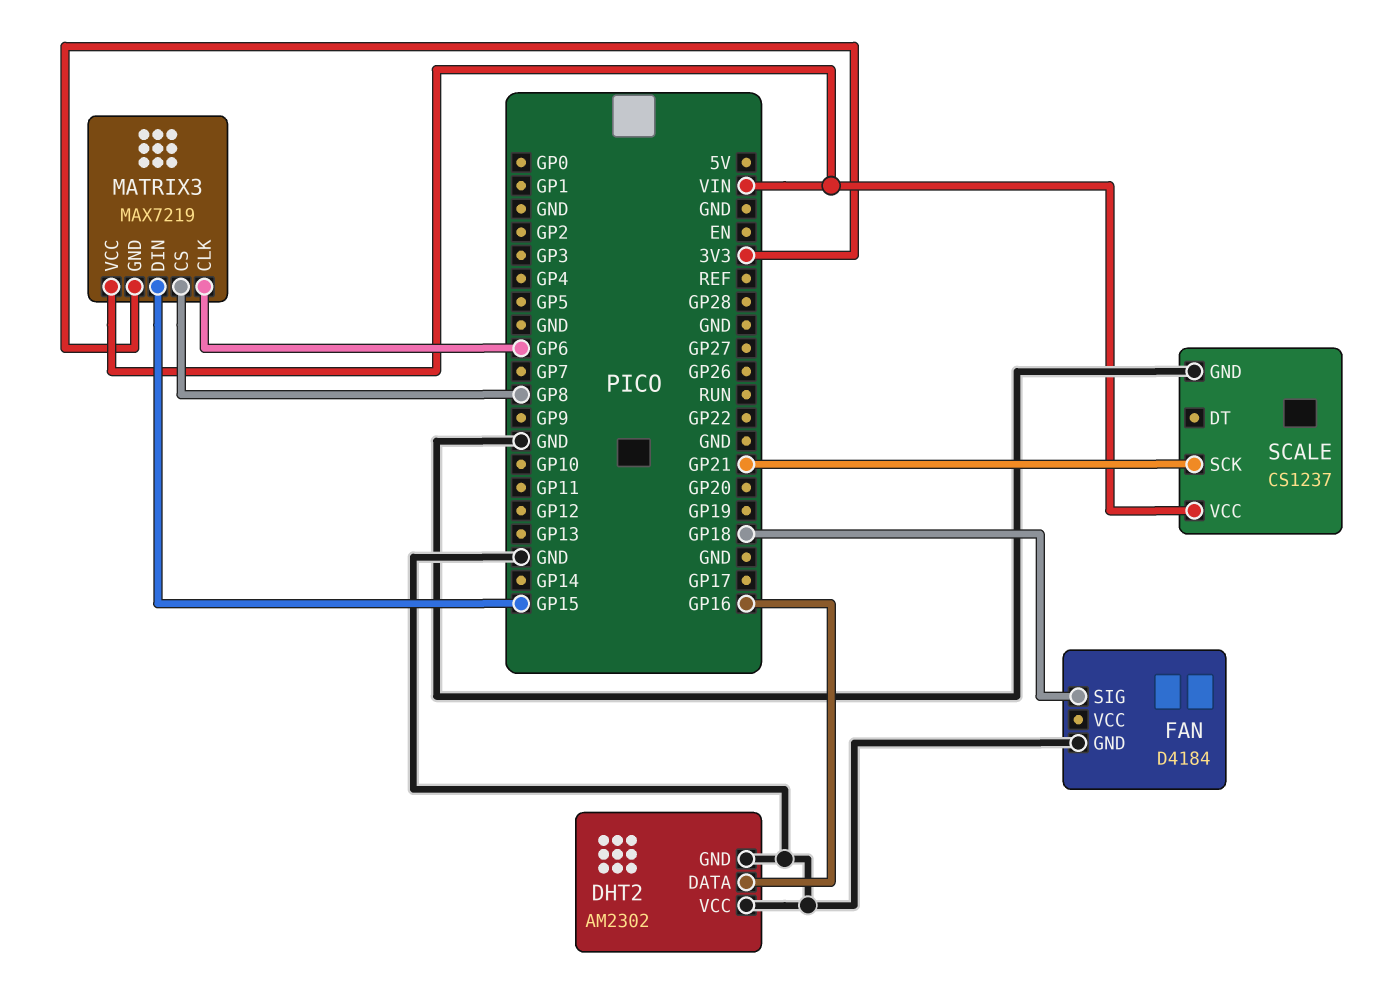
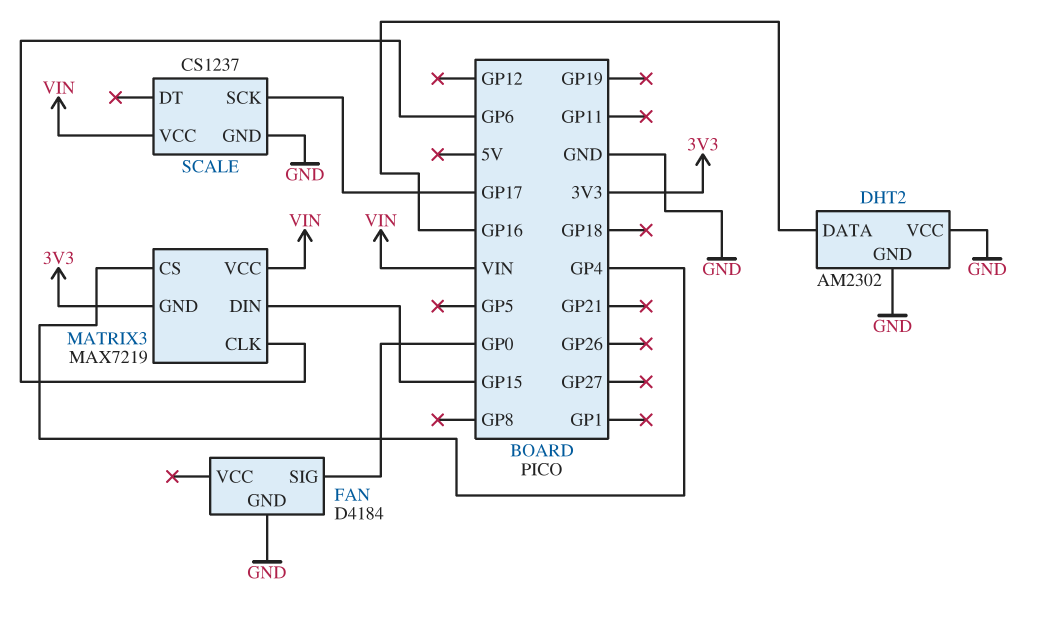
FAN pin SIG: GP18 -> GP0
MATRIX3 pin CS: GP8 -> GP4
SCALE pin SCK: GP21 -> GP17

